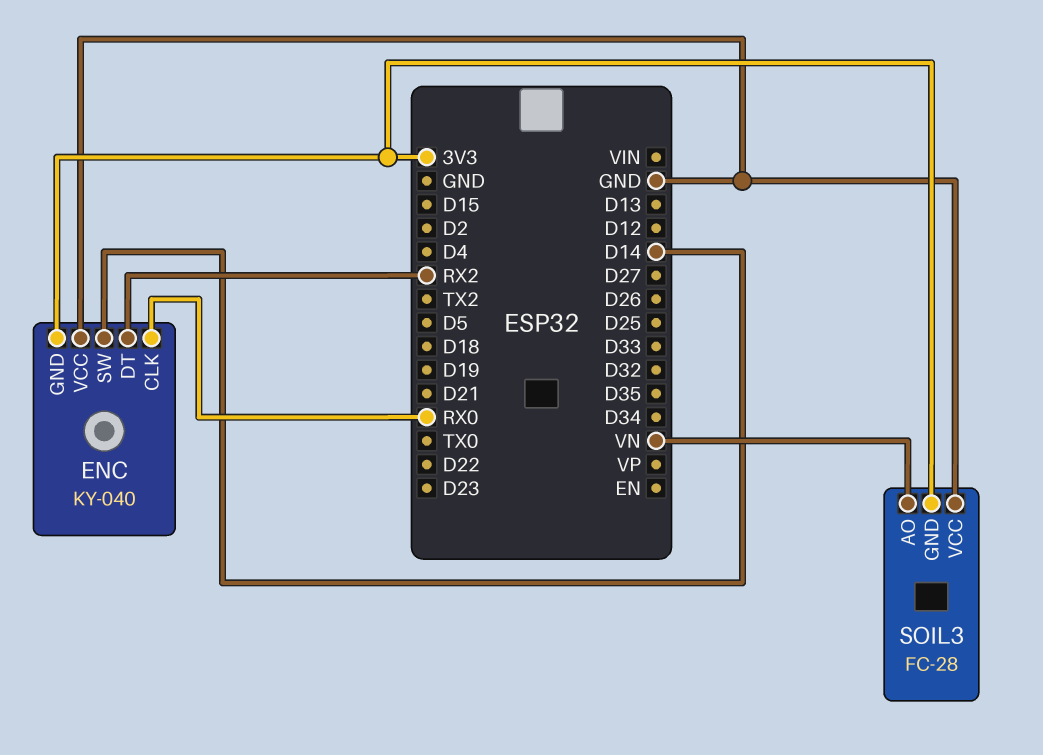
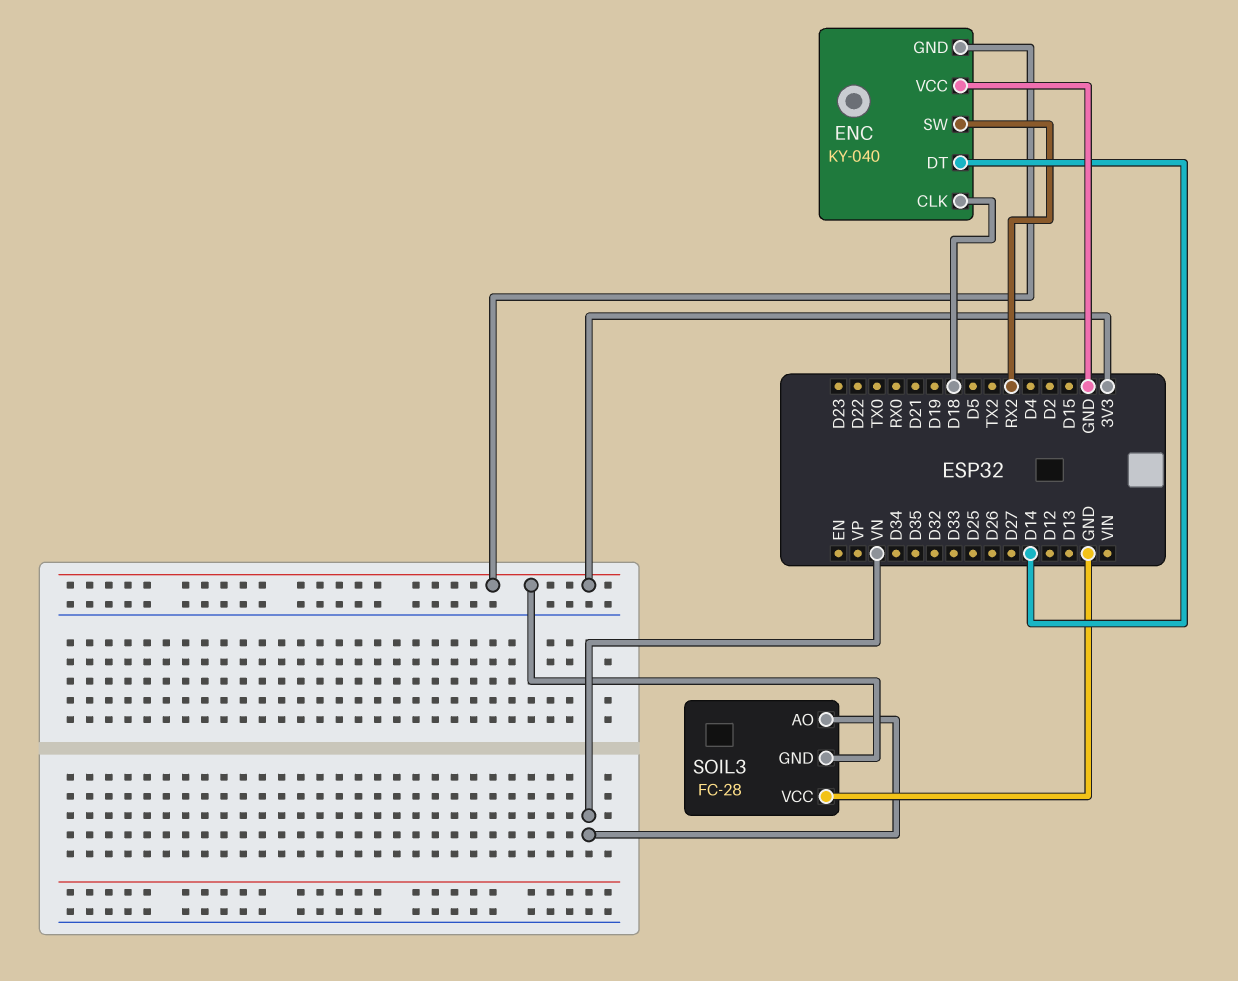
ENC pin CLK: RX0 -> D18
ENC pin DT: RX2 -> D14
ENC pin SW: D14 -> RX2

